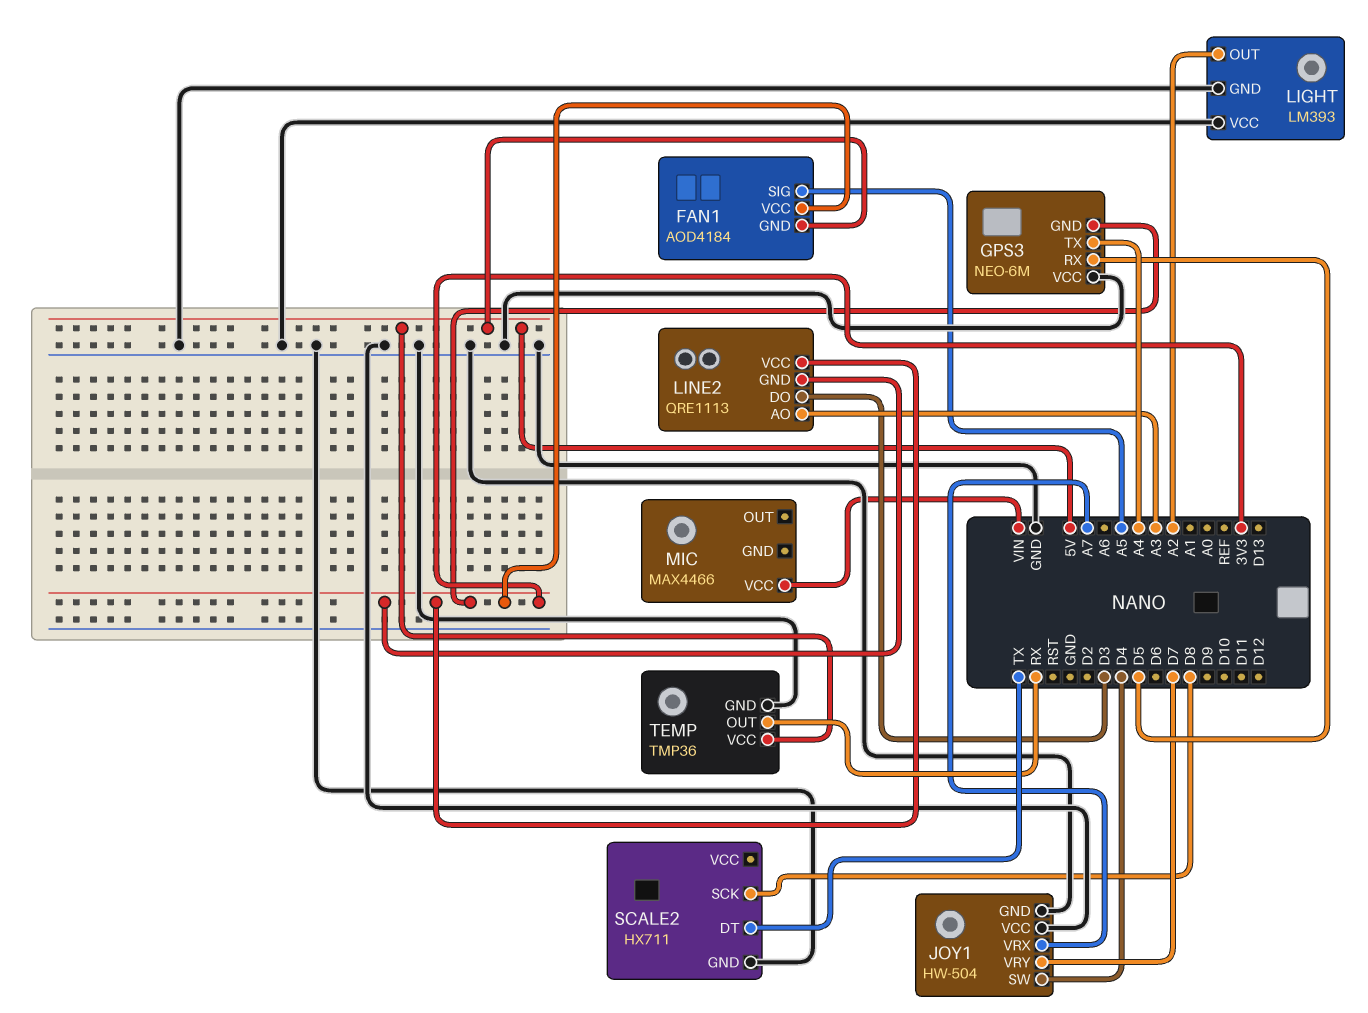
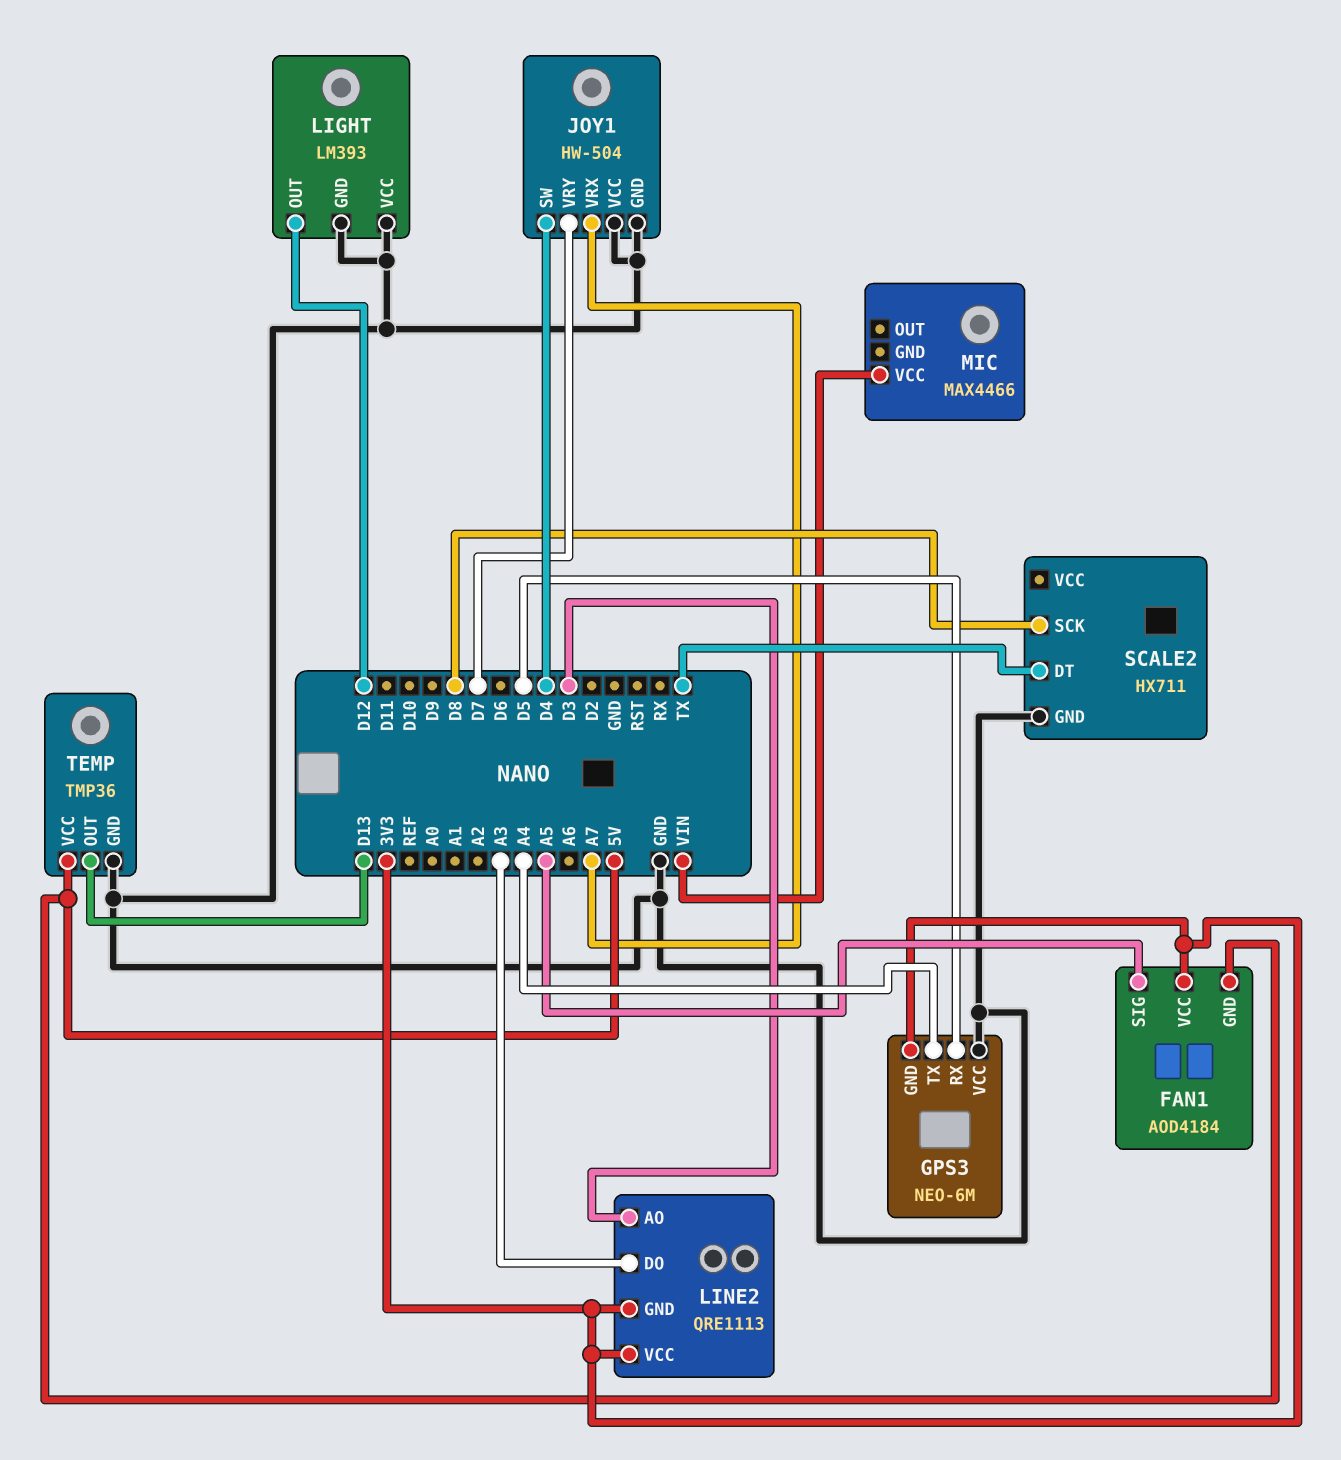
LIGHT pin OUT: A2 -> D12
LINE2 pin AO: A3 -> D3
LINE2 pin DO: D3 -> A3
TEMP pin OUT: RX -> D13

